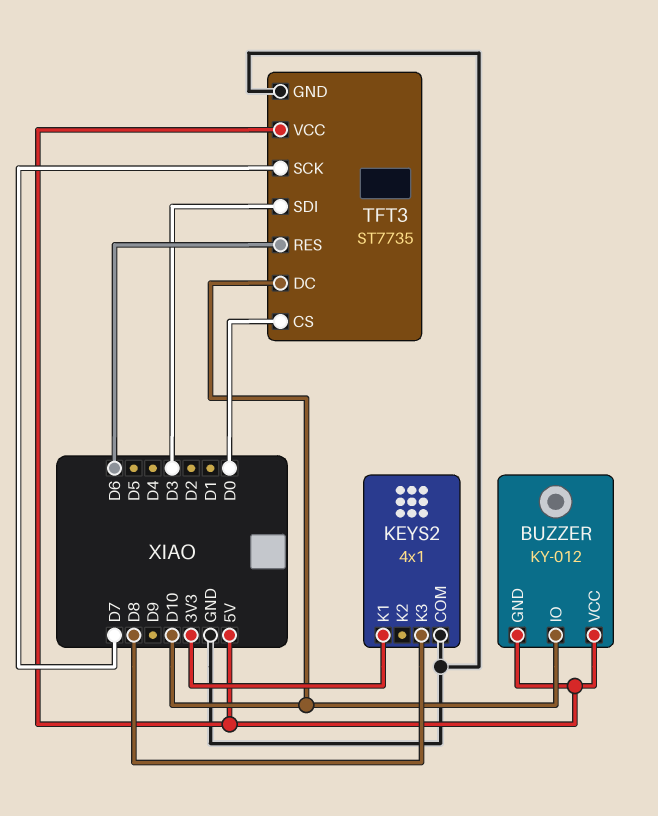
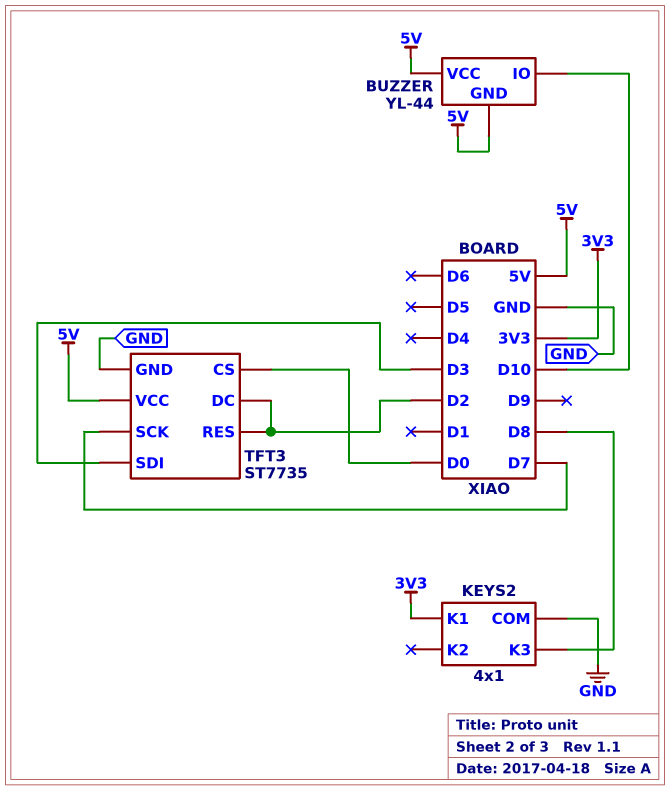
BUZZER: KY-012 -> YL-44
TFT3 pin DC: D10 -> D2
TFT3 pin RES: D6 -> D2

